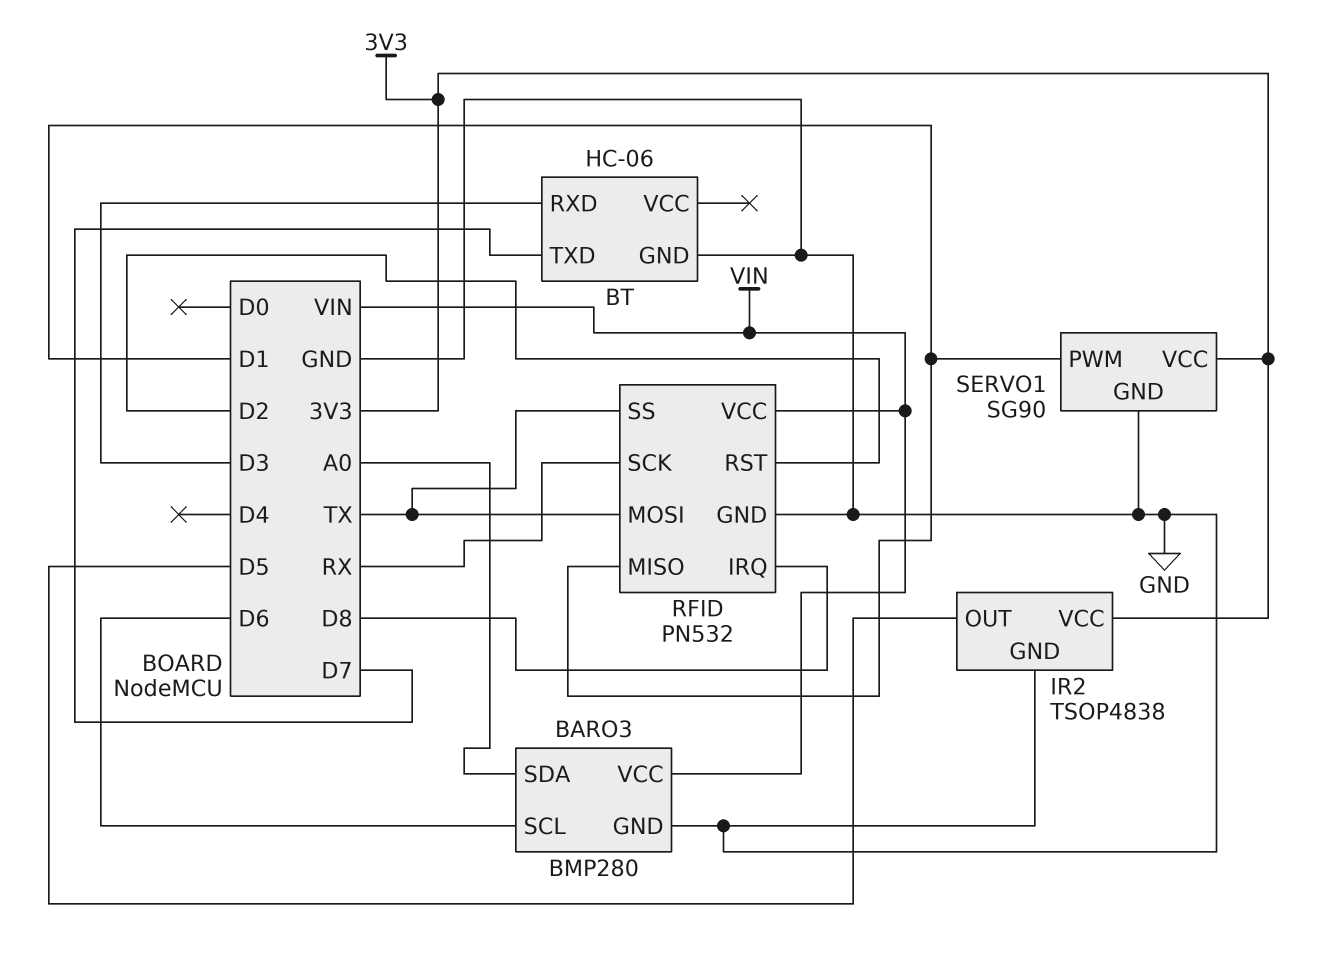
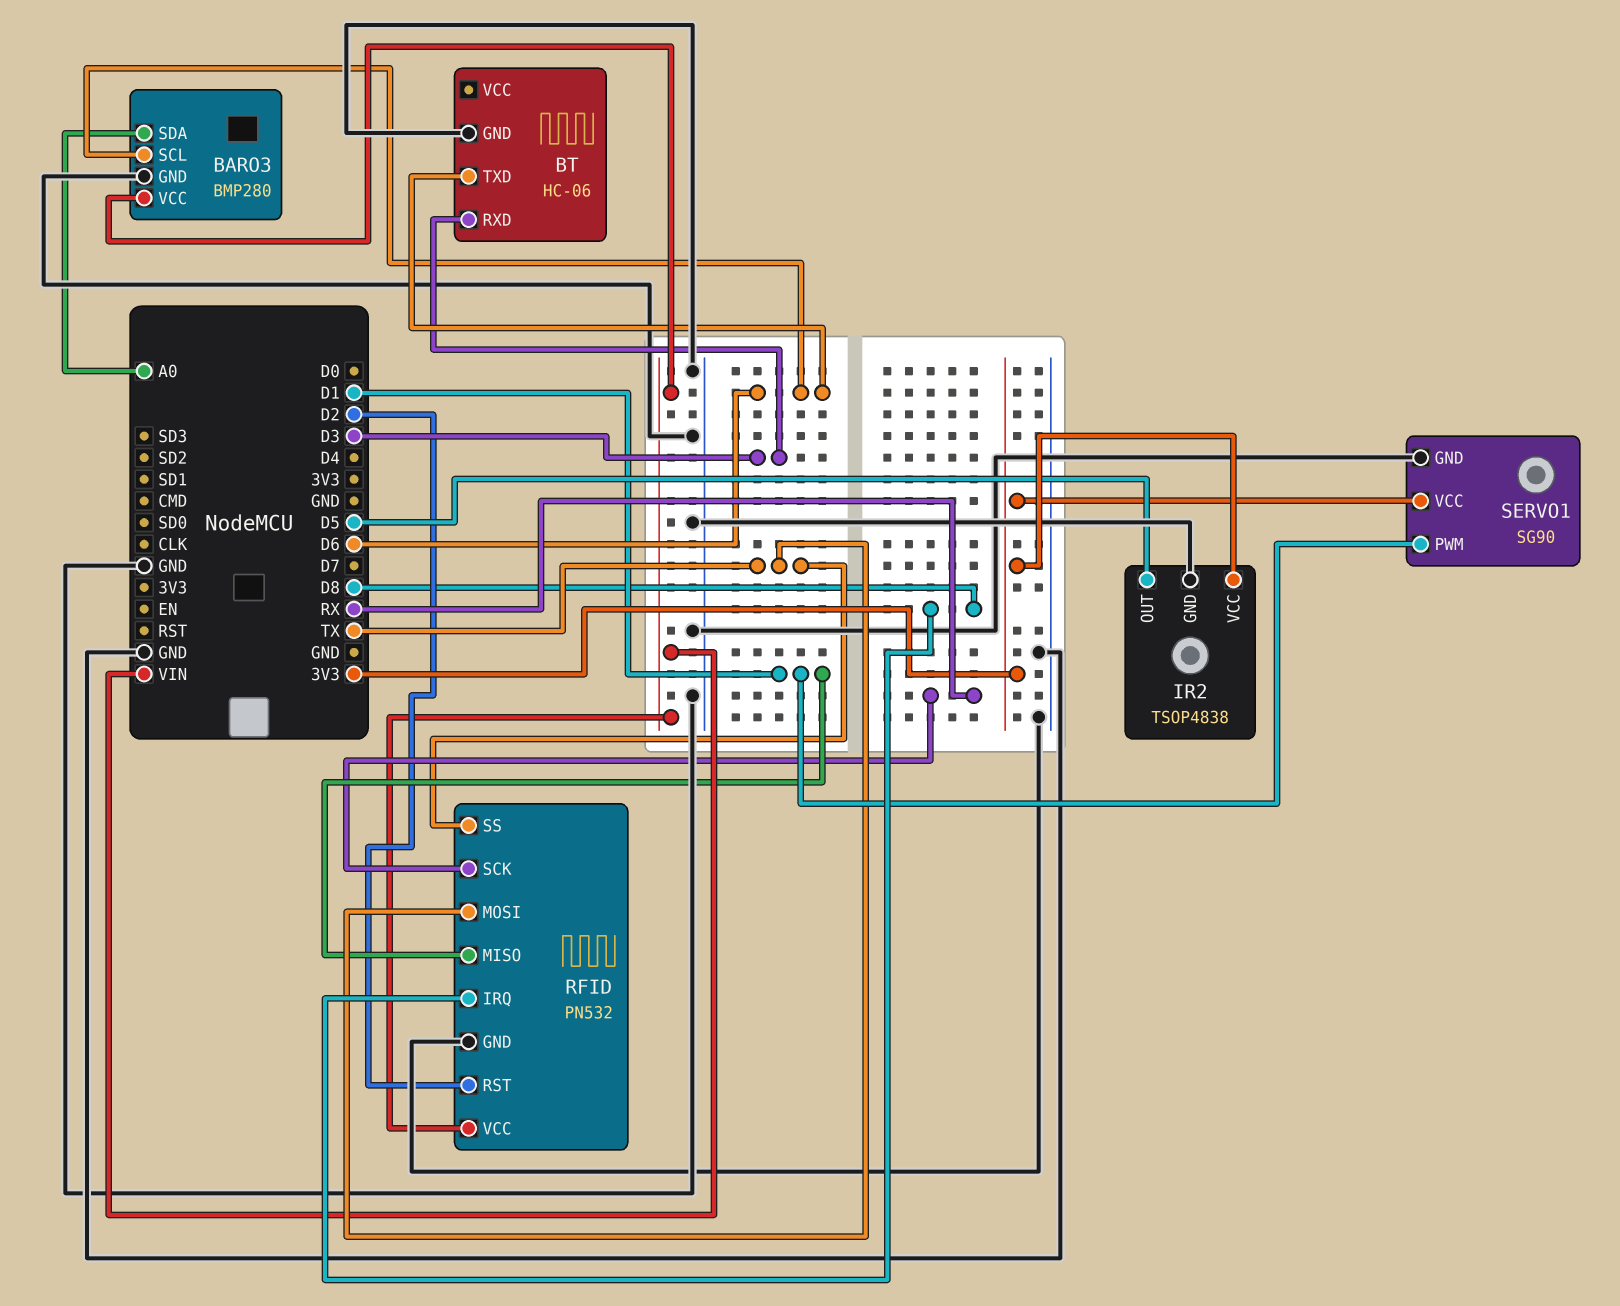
BT pin TXD: D7 -> D6

